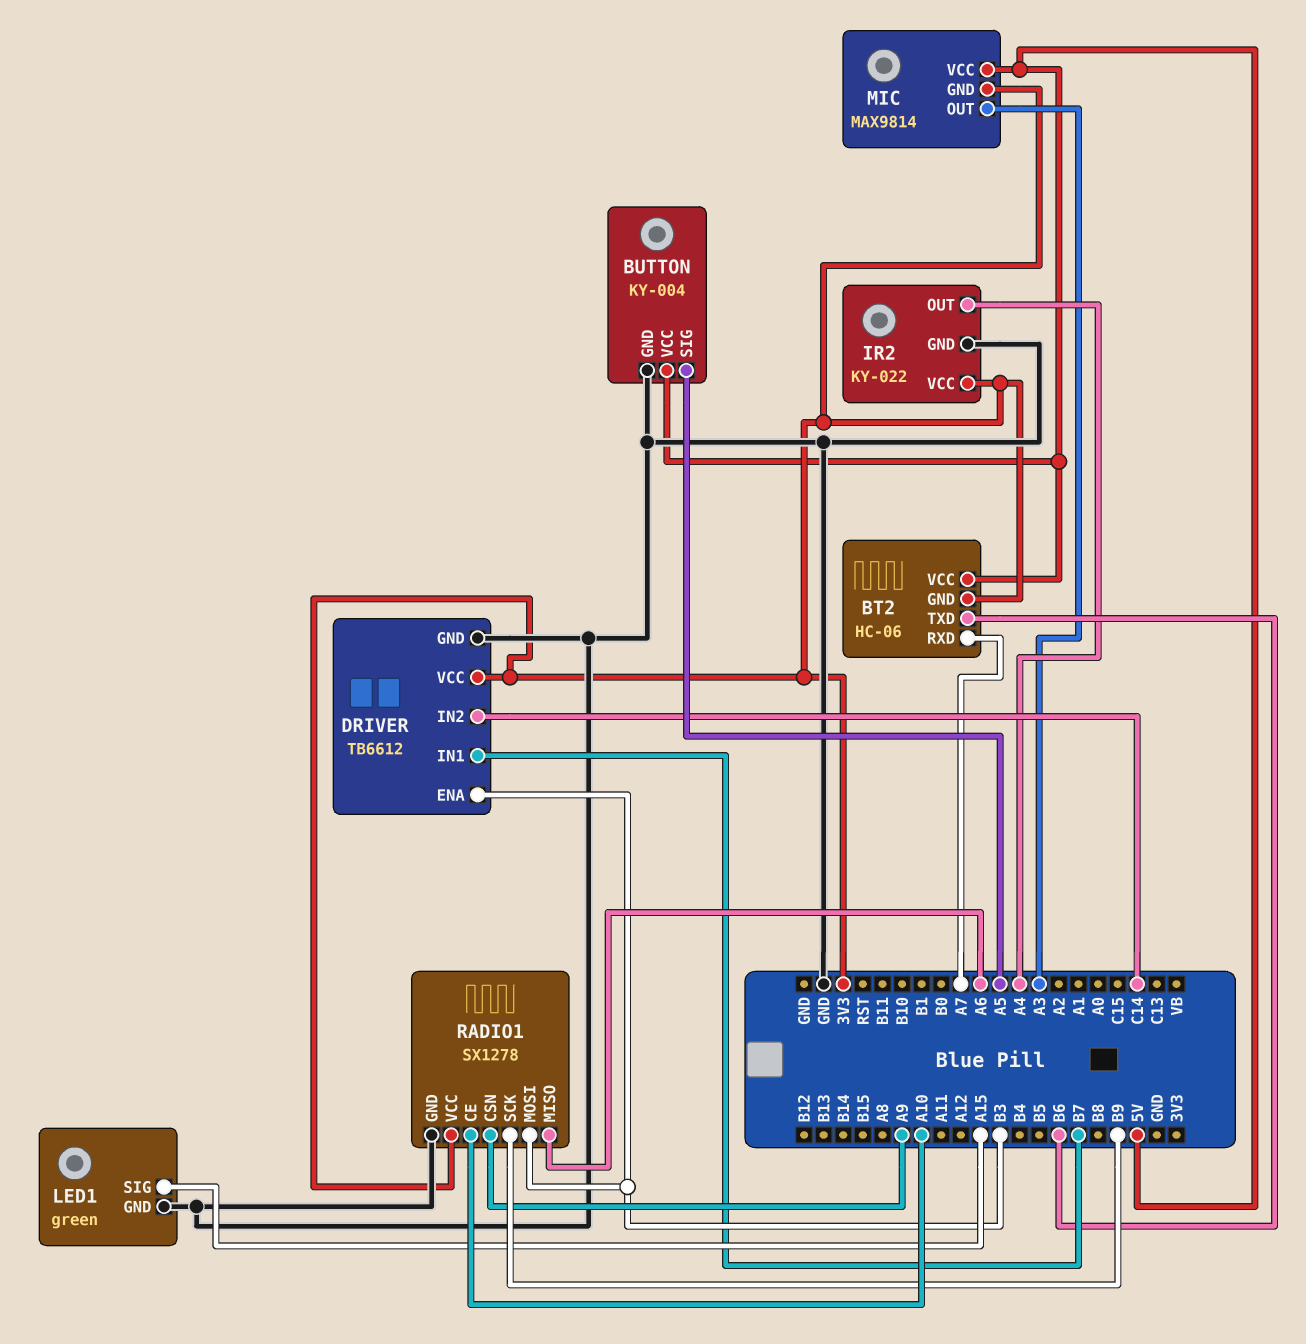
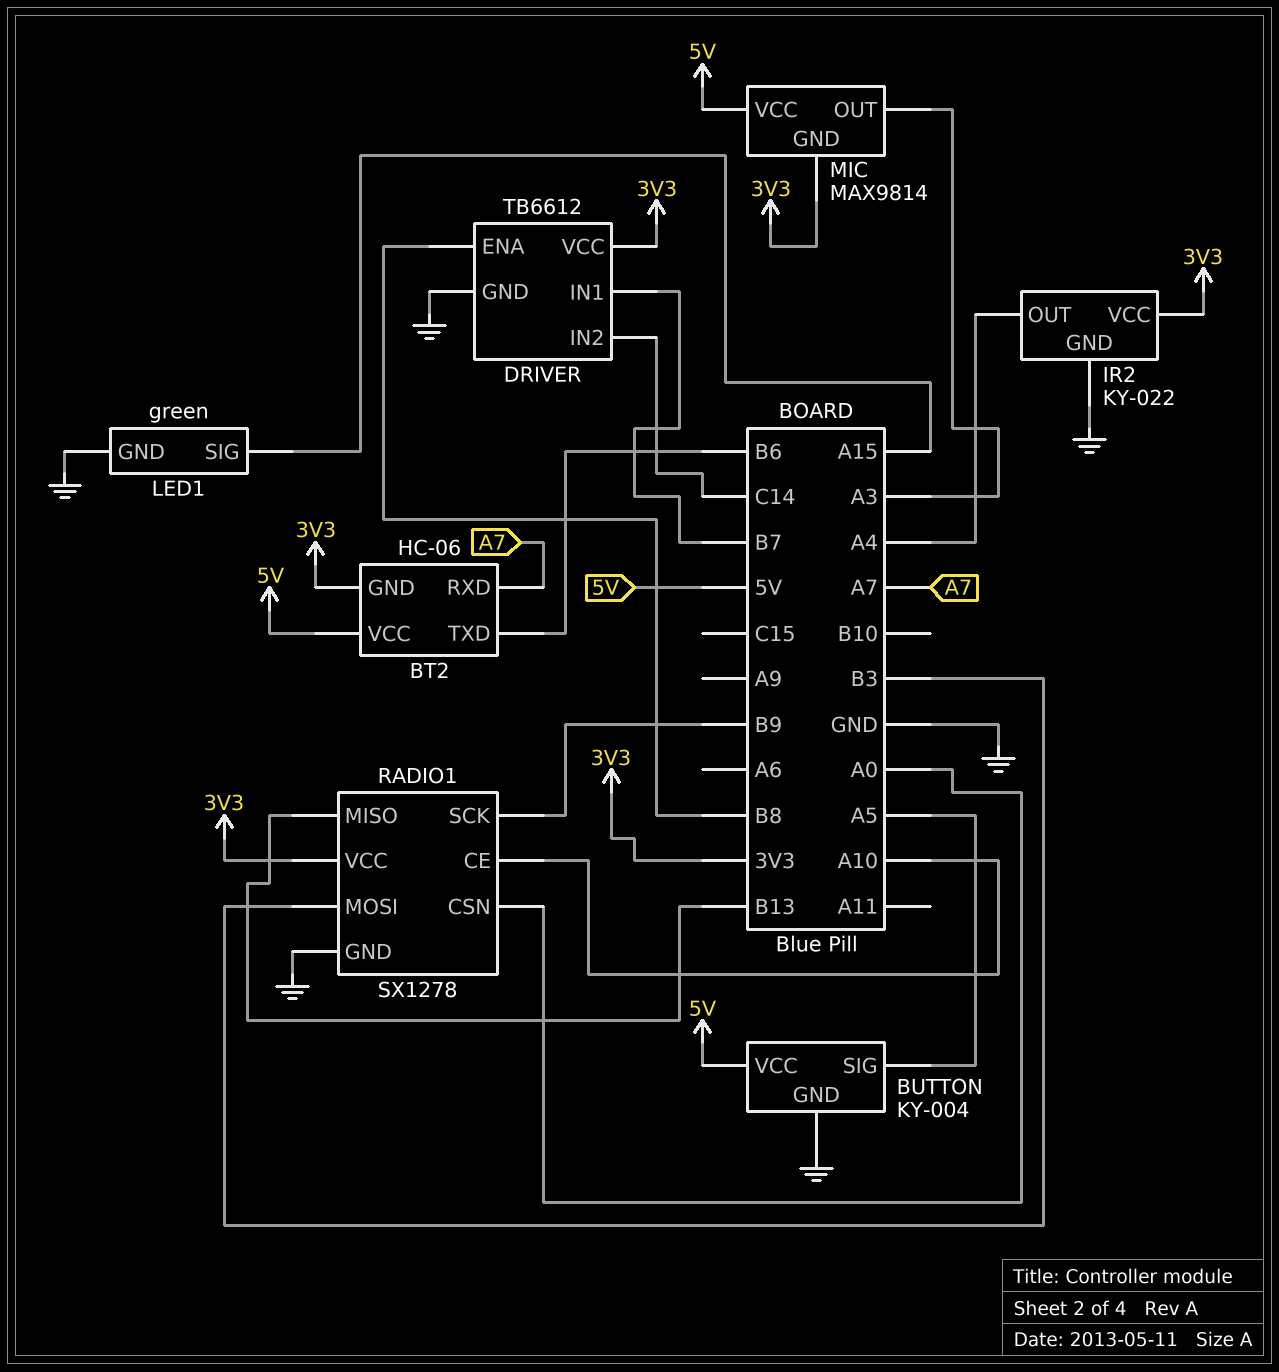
DRIVER pin ENA: B3 -> B8
RADIO1 pin CSN: A9 -> A0
RADIO1 pin MISO: A6 -> B13

